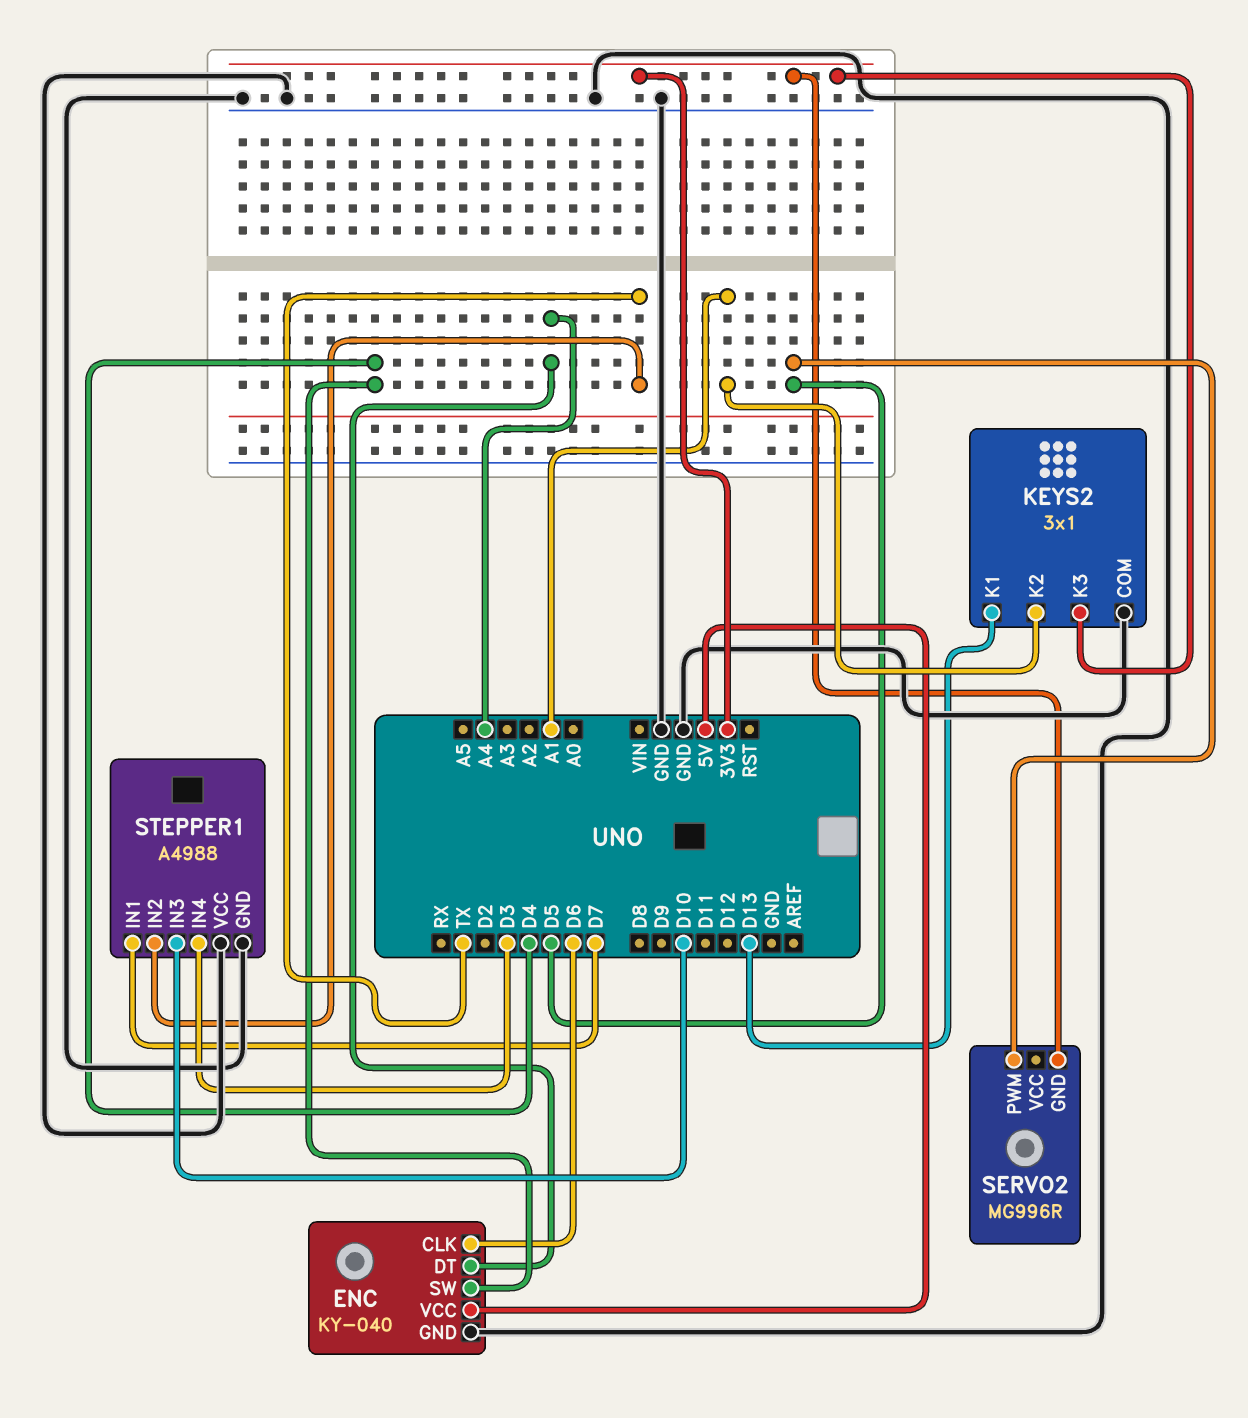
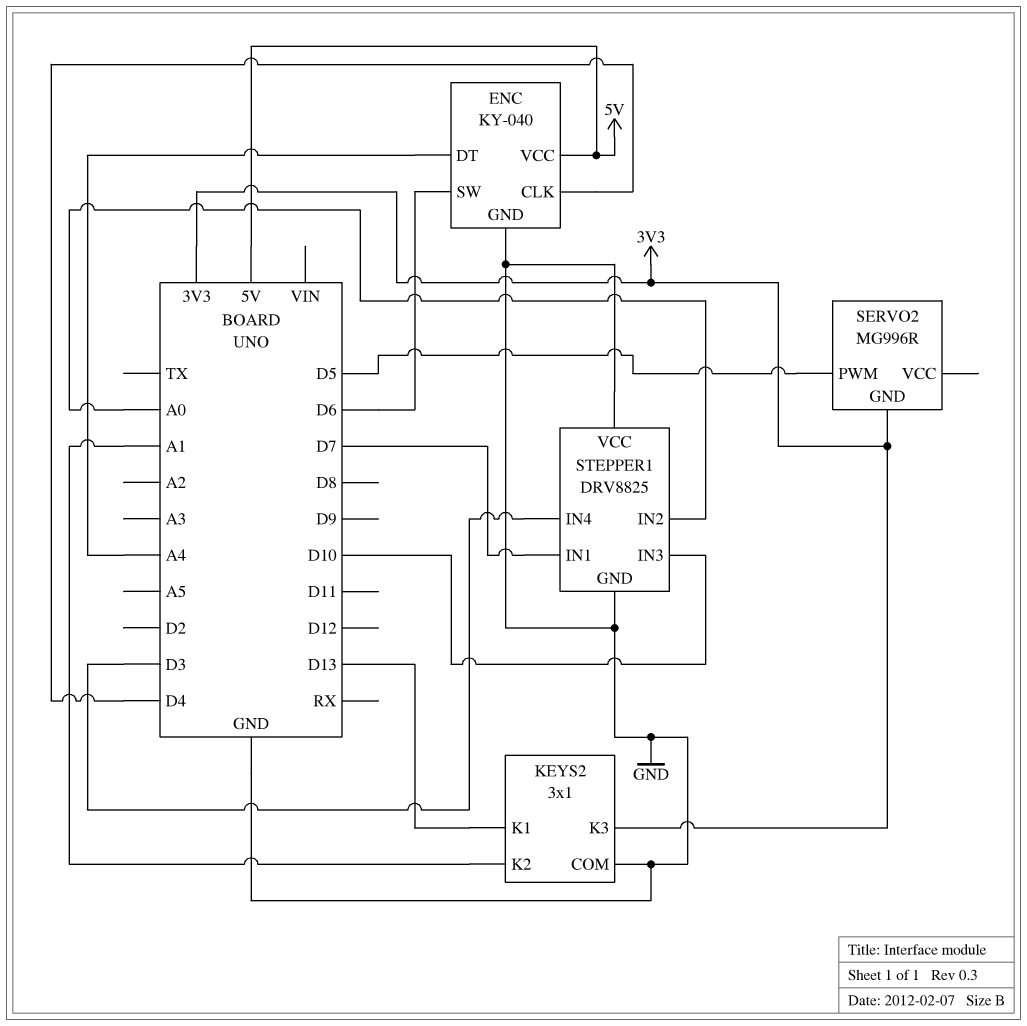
ENC pin CLK: D6 -> D4
ENC pin SW: D4 -> D6
STEPPER1: A4988 -> DRV8825
STEPPER1 pin IN2: TX -> A0

